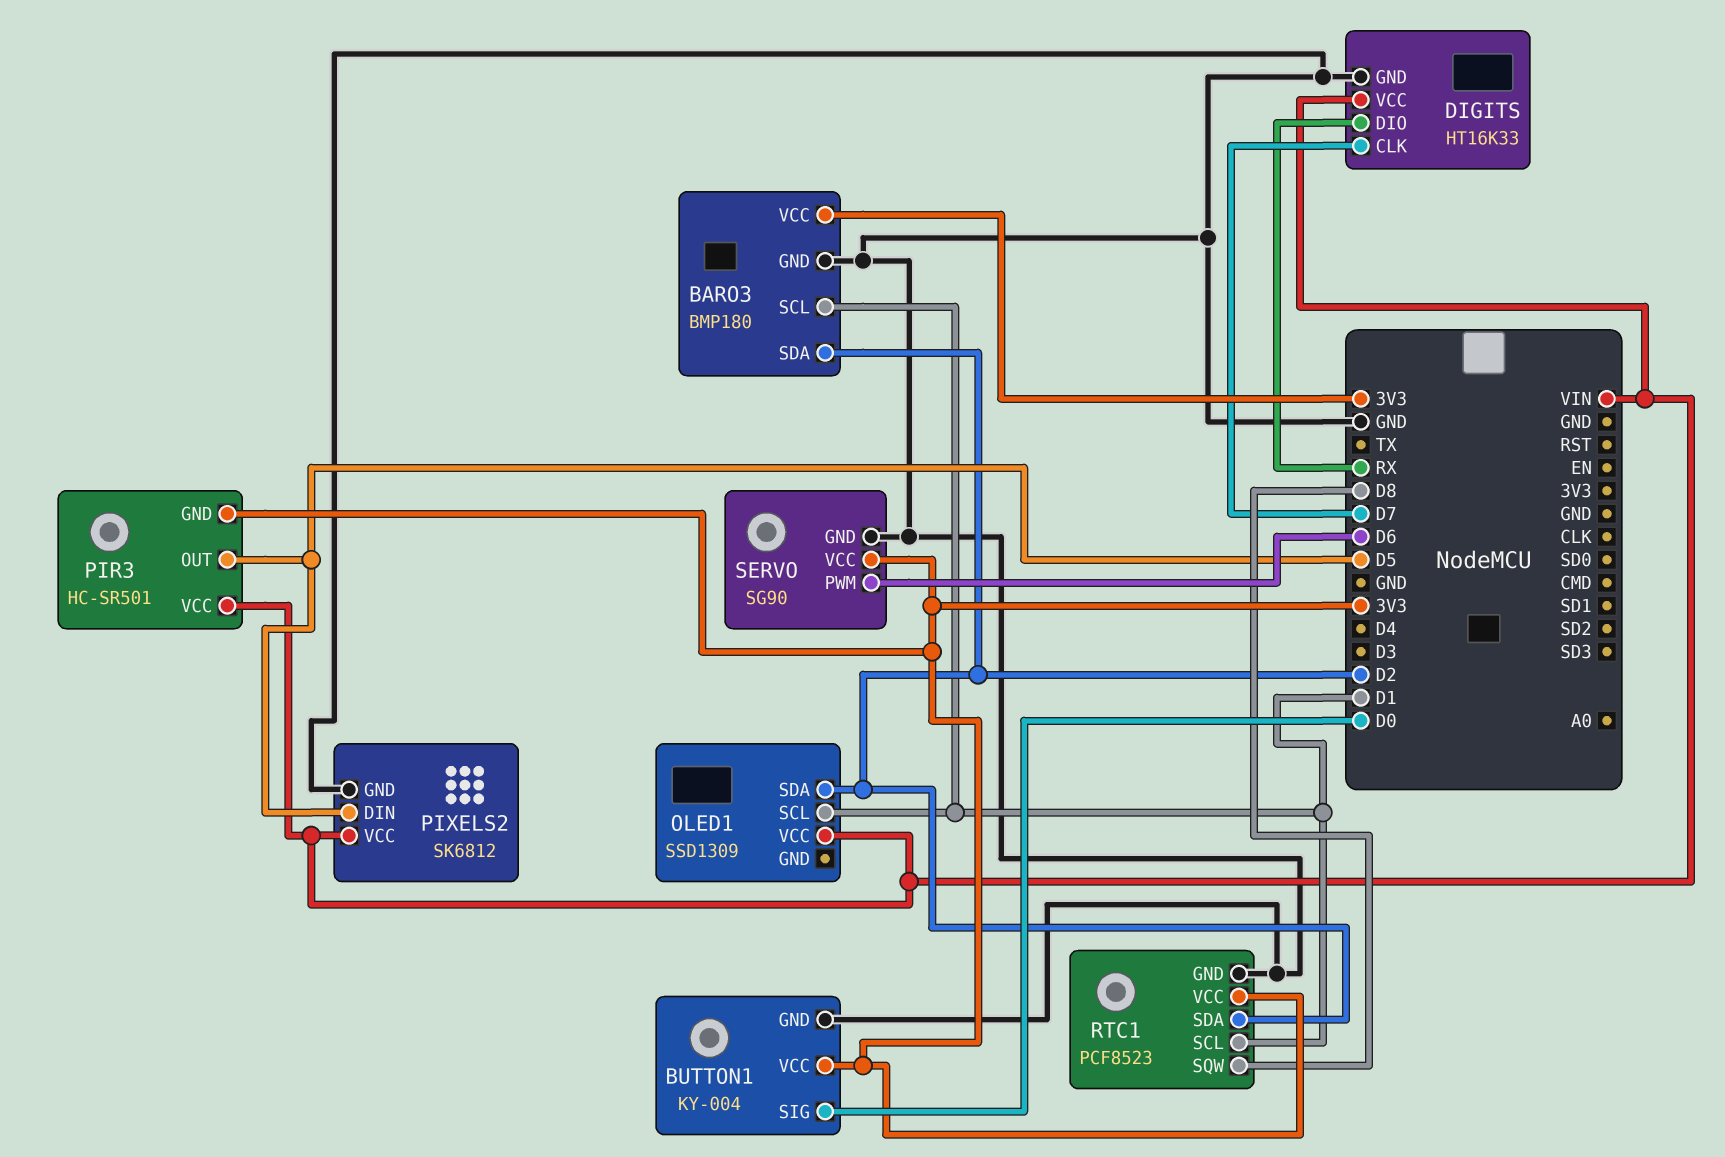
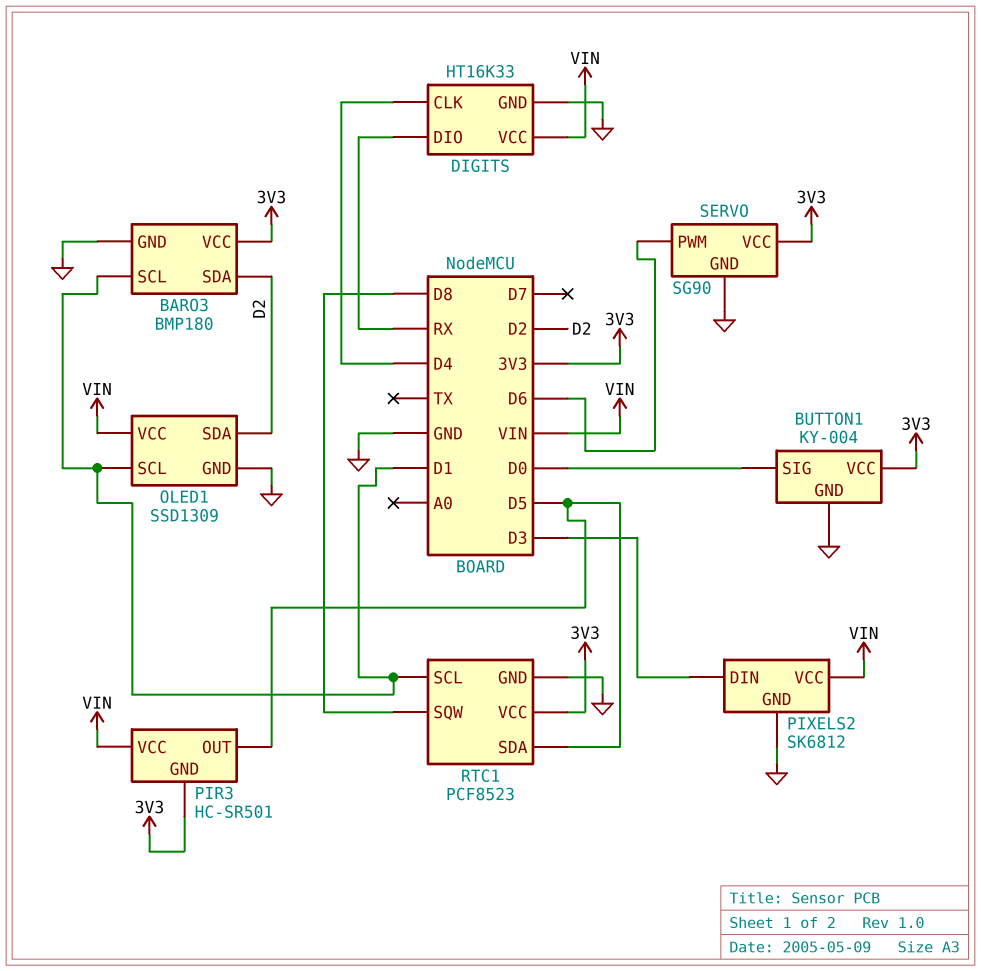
DIGITS pin CLK: D7 -> D4
OLED1 pin GND: none -> GND
PIXELS2 pin DIN: D5 -> D3
RTC1 pin SDA: D2 -> D5

